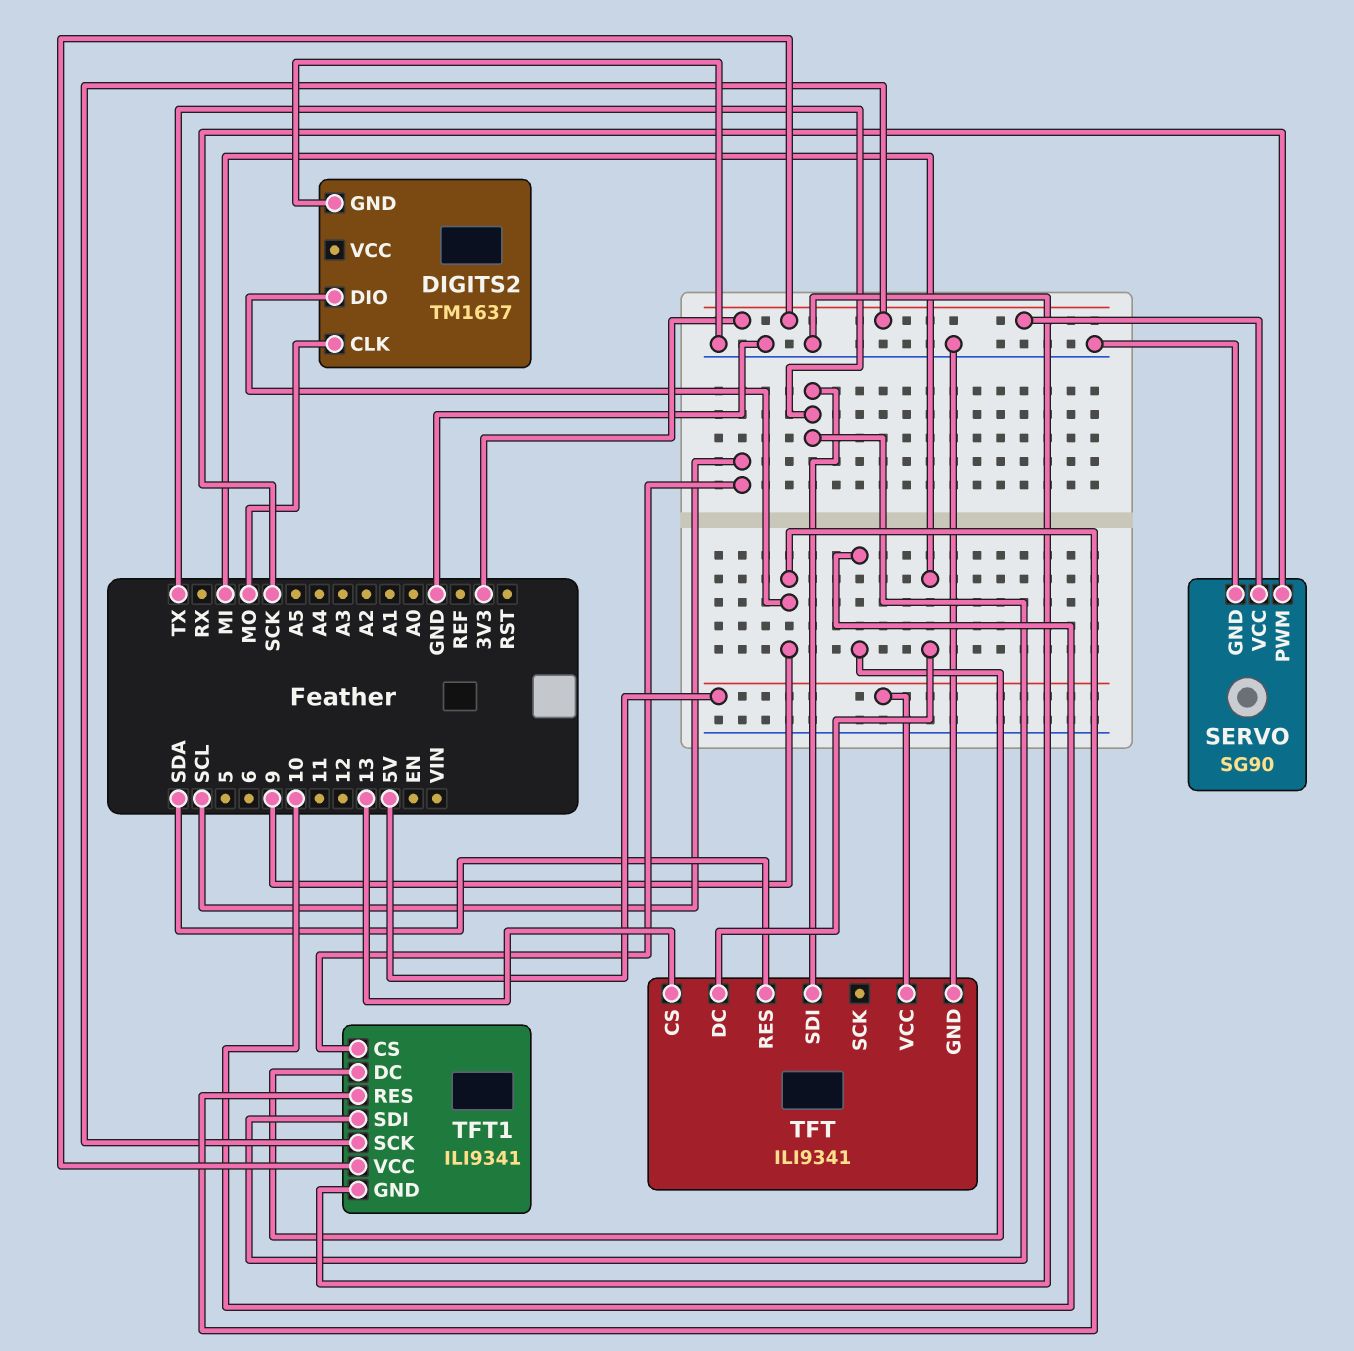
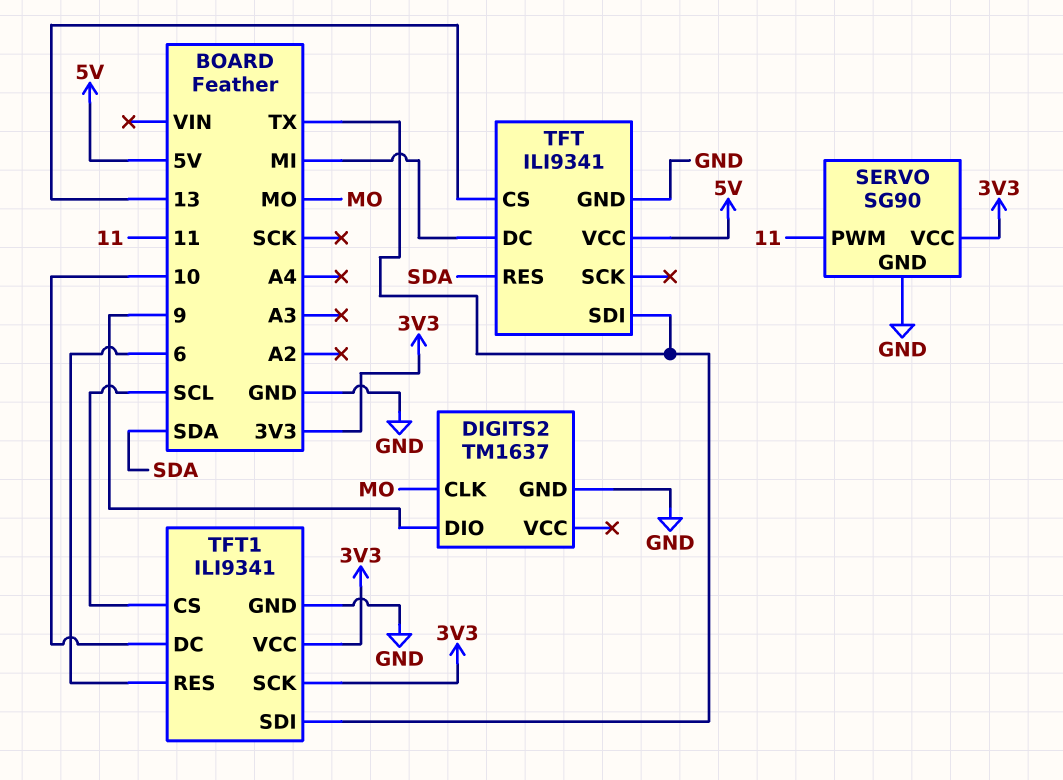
SERVO pin PWM: SCK -> 11
TFT1 pin RES: 9 -> 6

